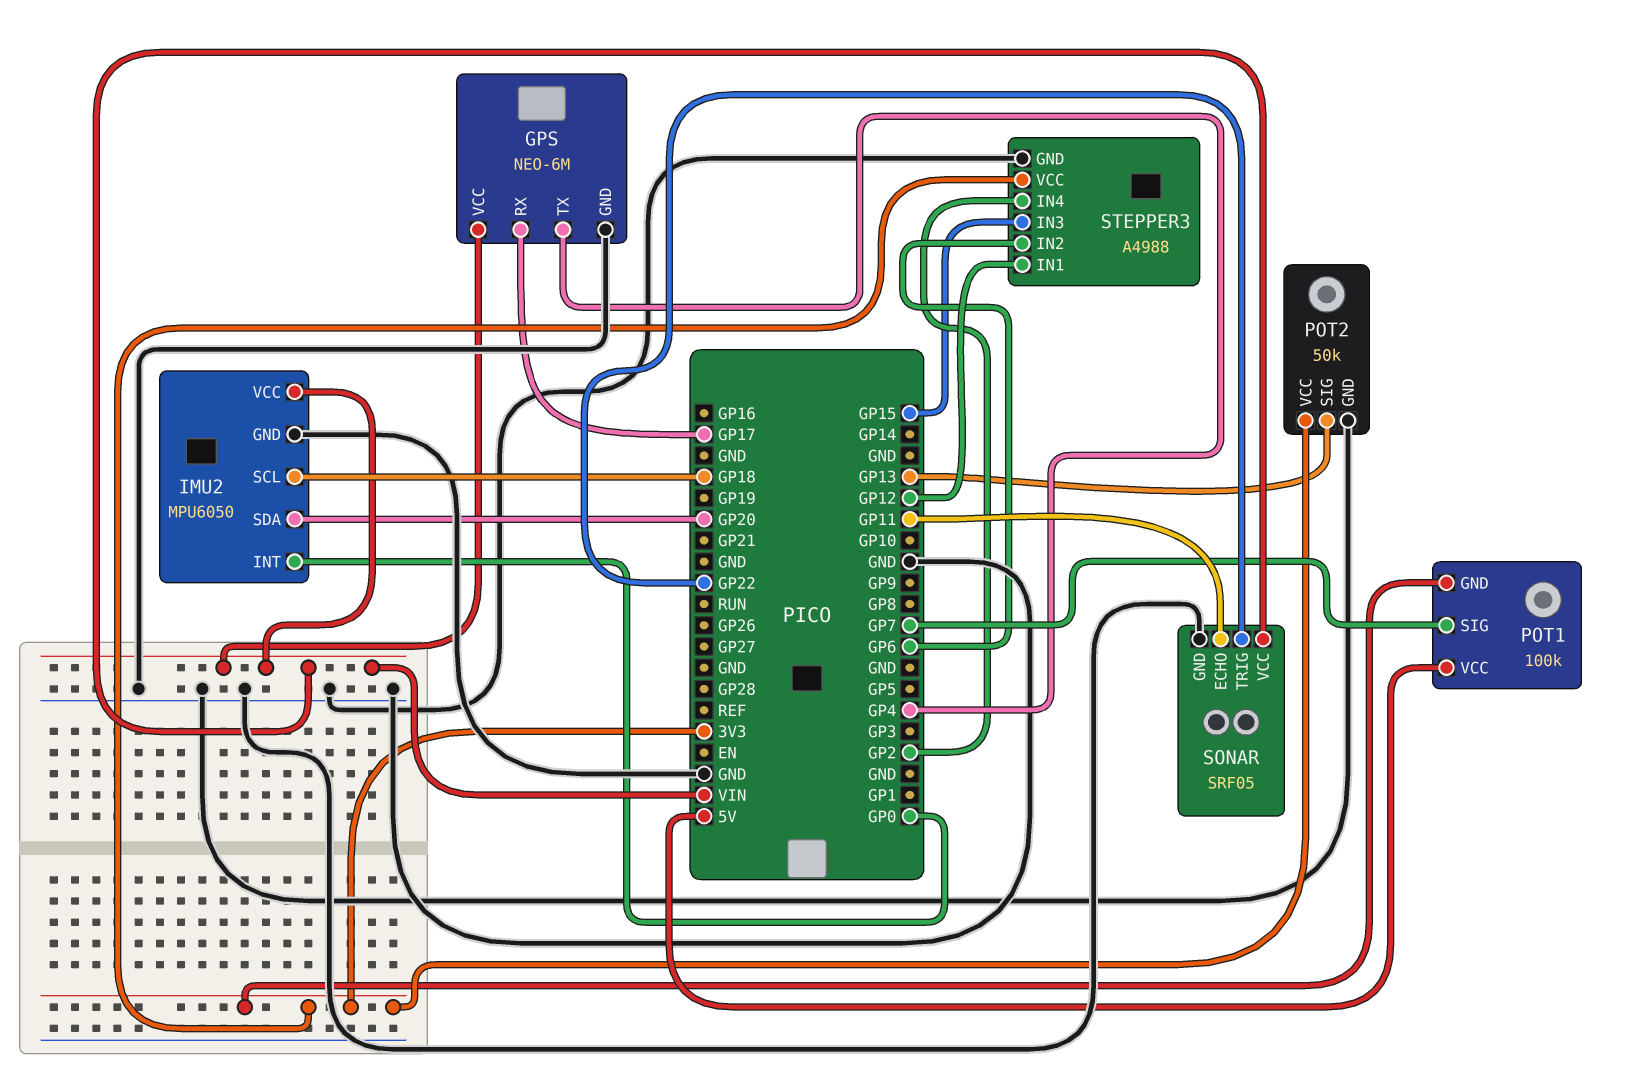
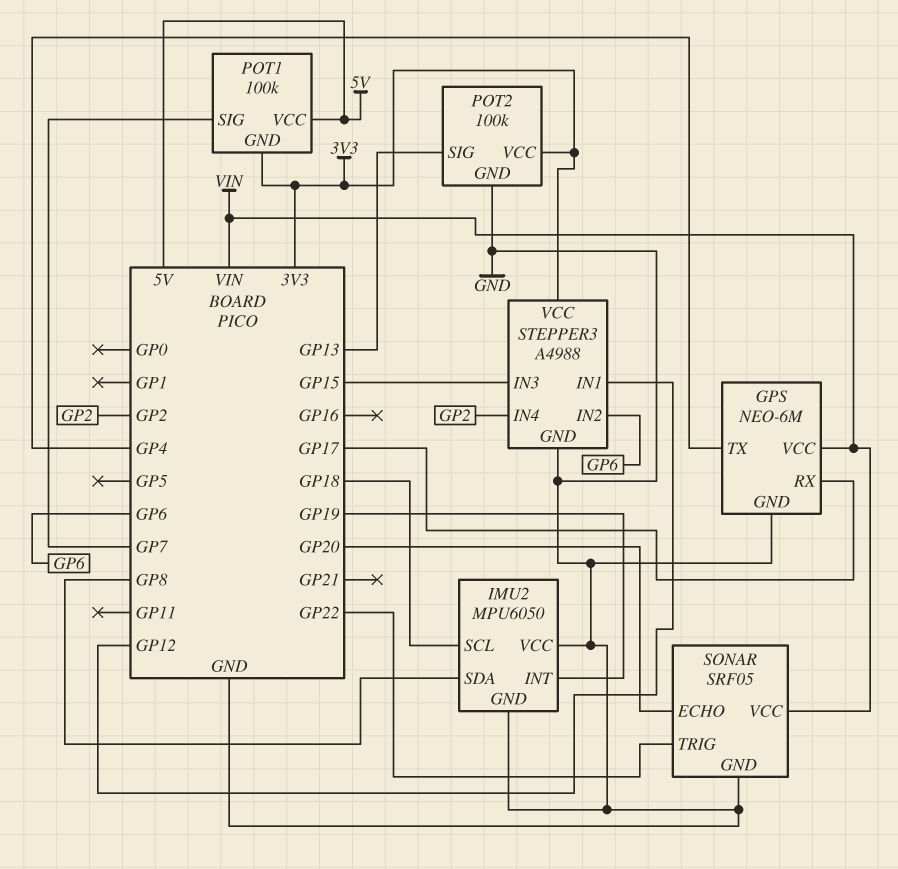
IMU2 pin INT: GP0 -> GP19
IMU2 pin SDA: GP20 -> GP8
IMU2 pin VCC: VIN -> GND
POT2: 50k -> 100k
SONAR pin ECHO: GP11 -> GP20

